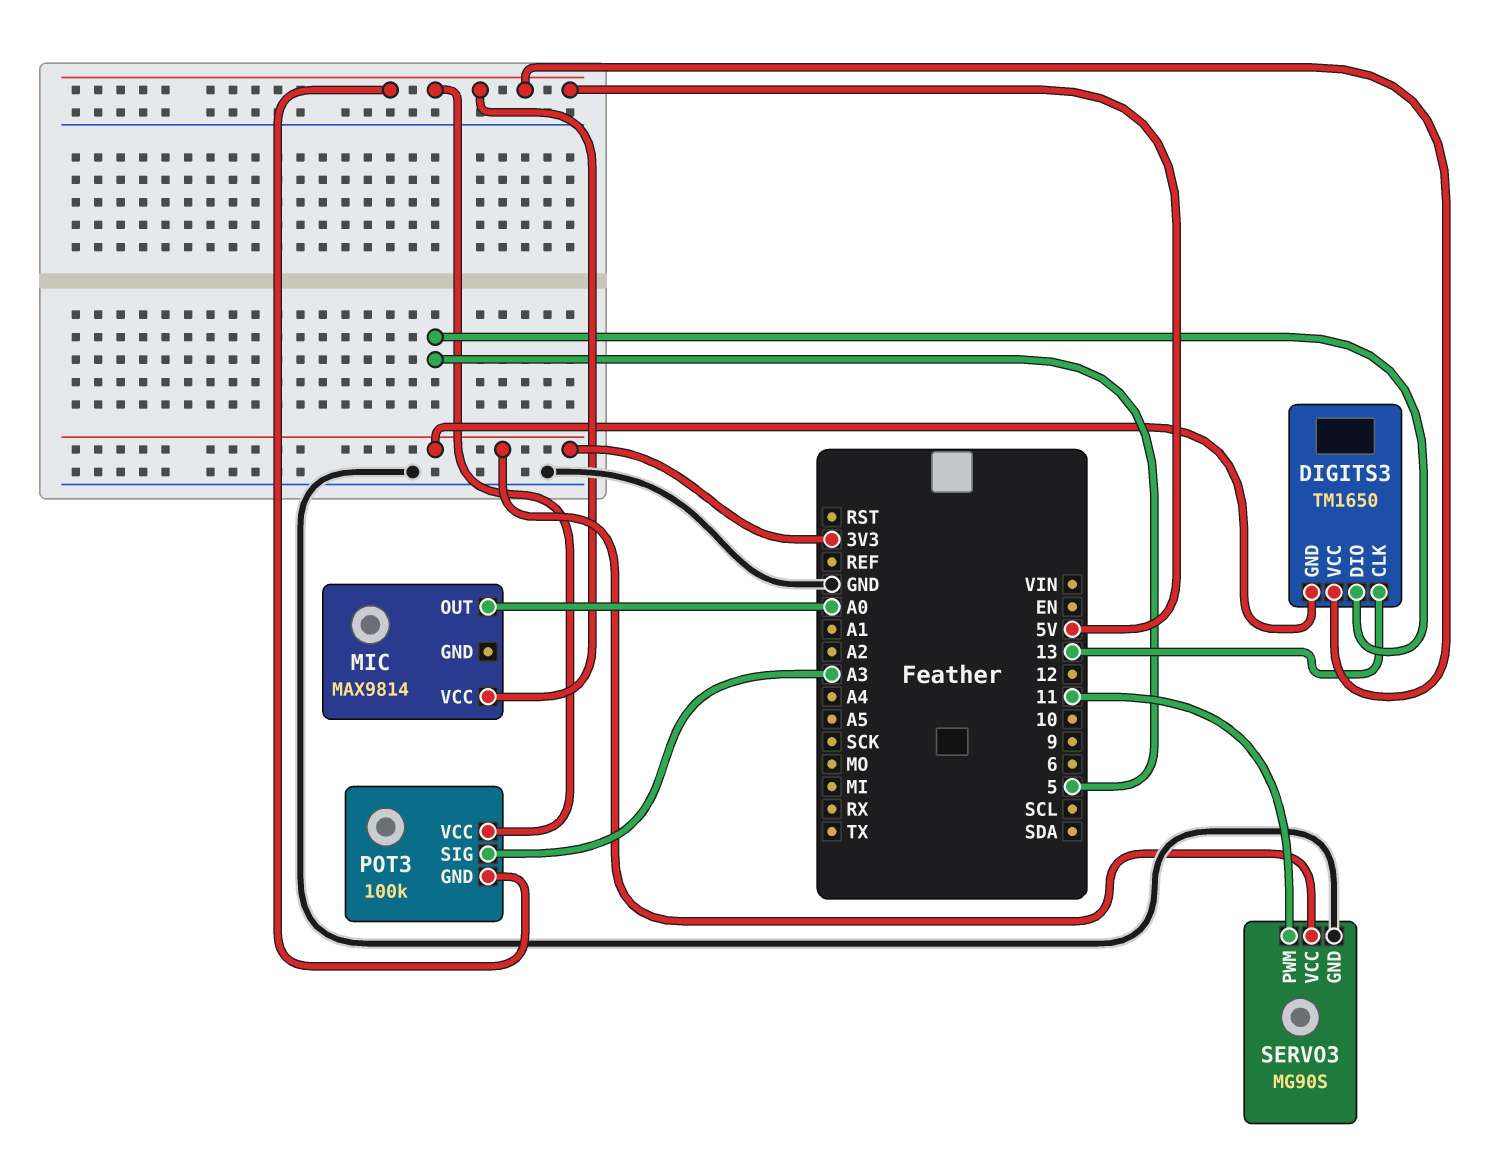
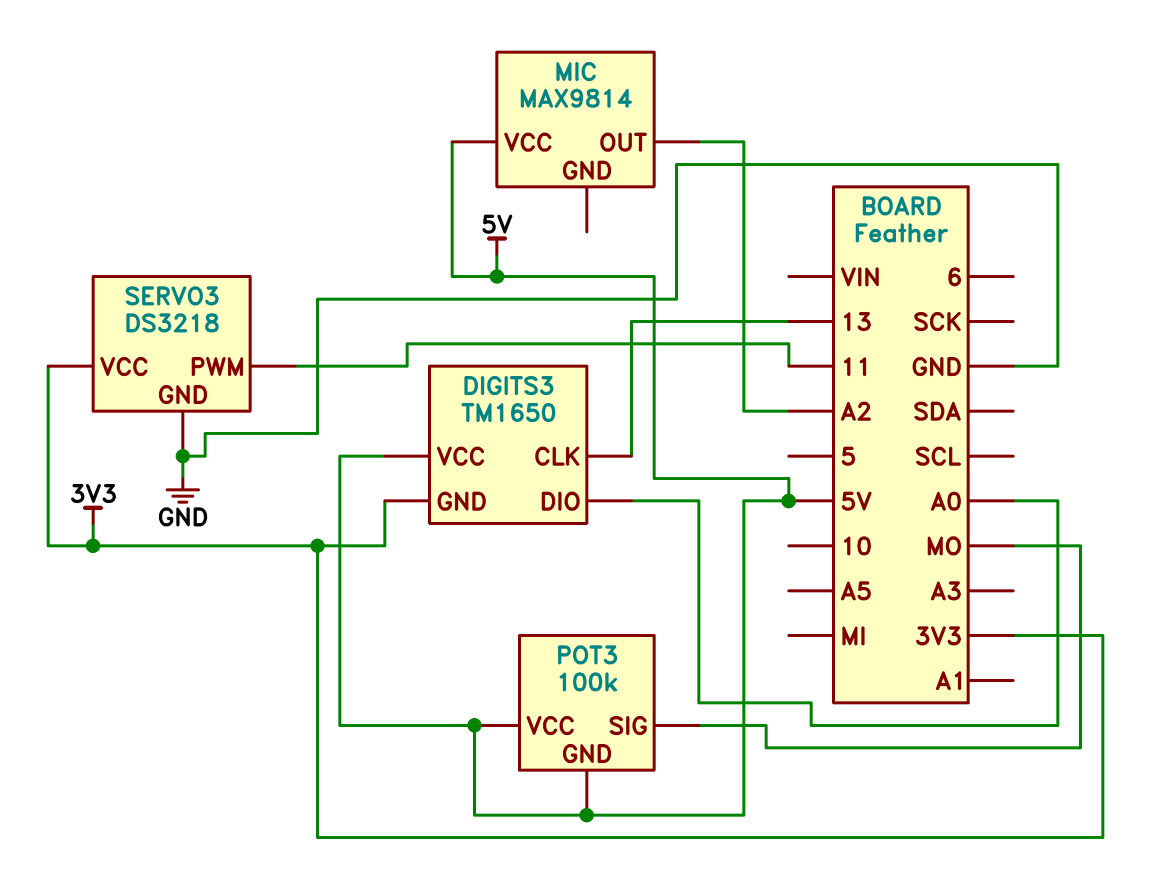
DIGITS3 pin DIO: 5 -> A0
MIC pin OUT: A0 -> A2
POT3 pin SIG: A3 -> MO
SERVO3: MG90S -> DS3218

